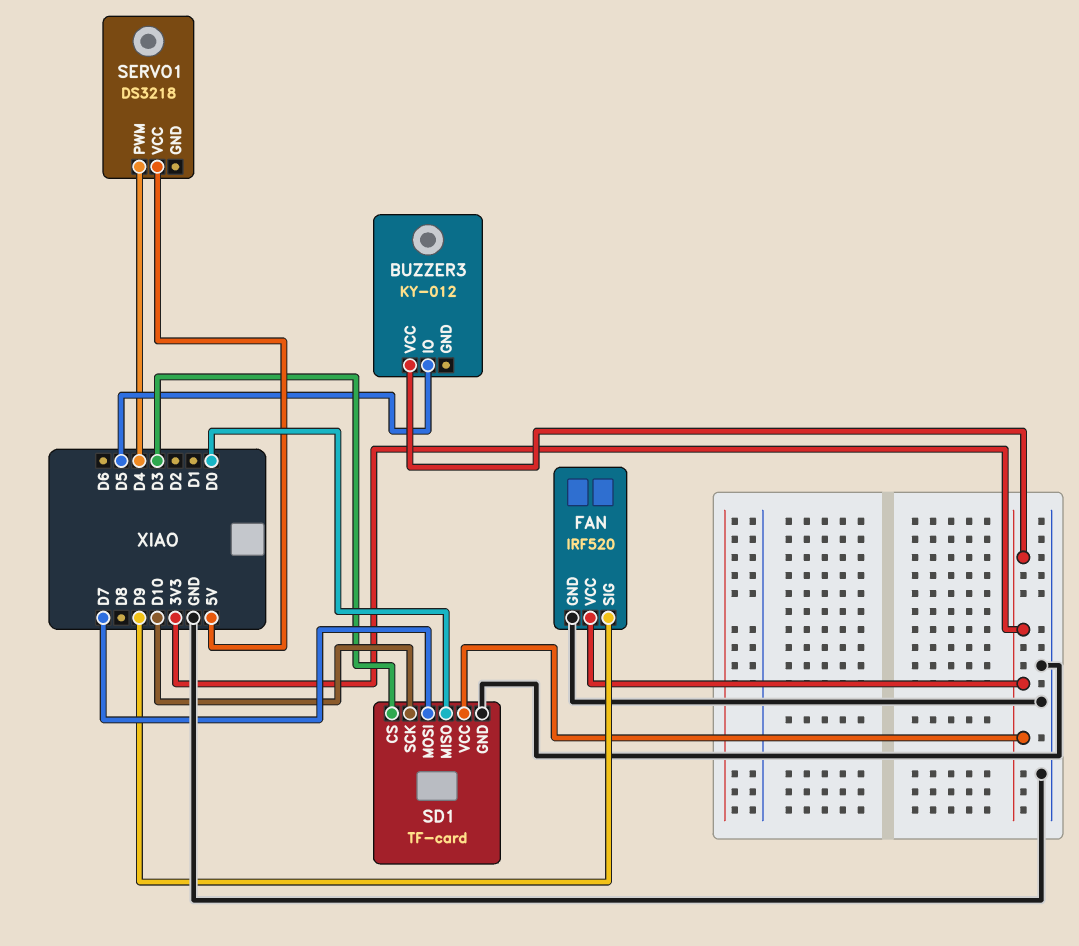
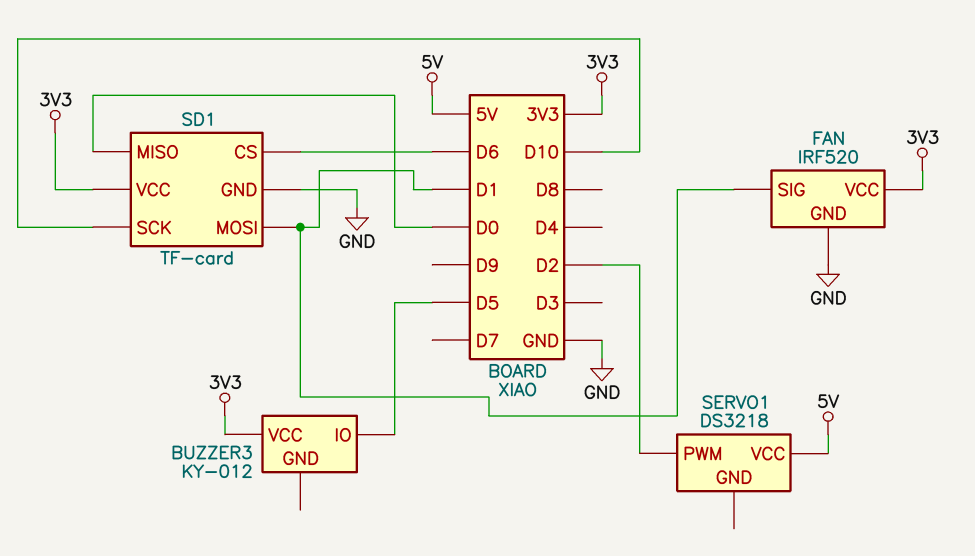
FAN pin SIG: D9 -> D1
SD1 pin CS: D3 -> D6
SD1 pin MOSI: D7 -> D1
SERVO1 pin PWM: D4 -> D2

